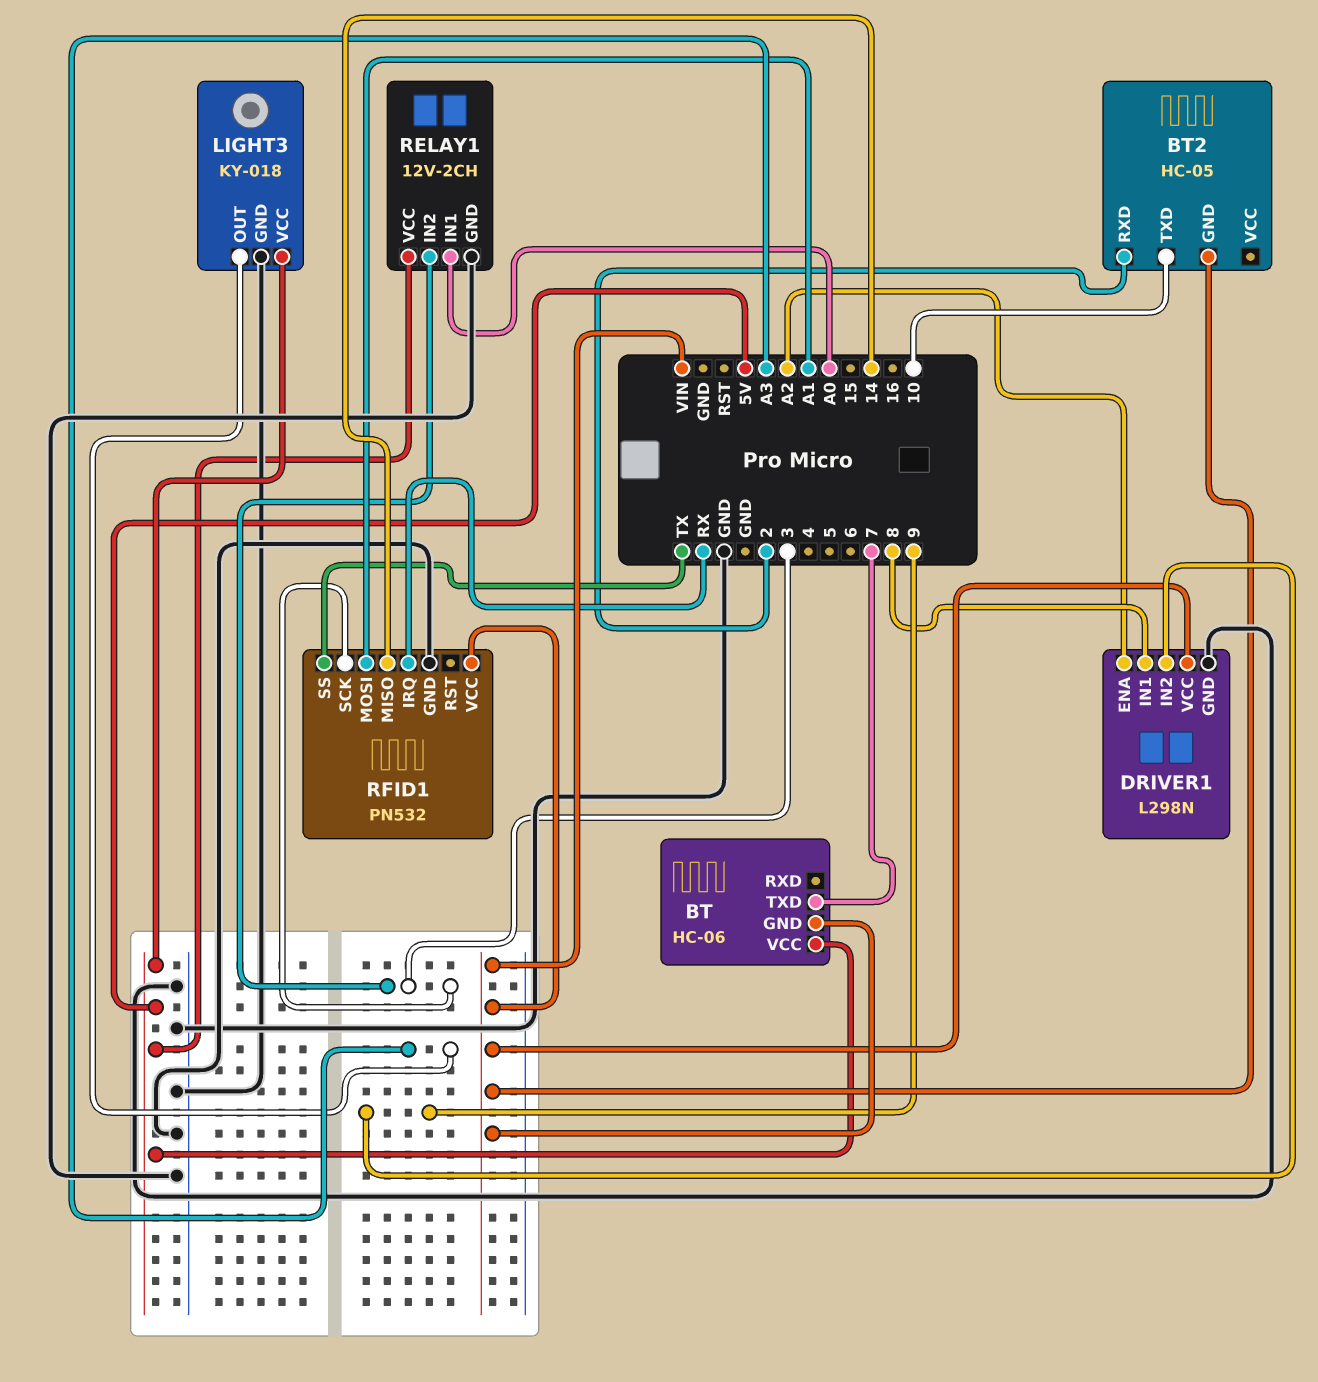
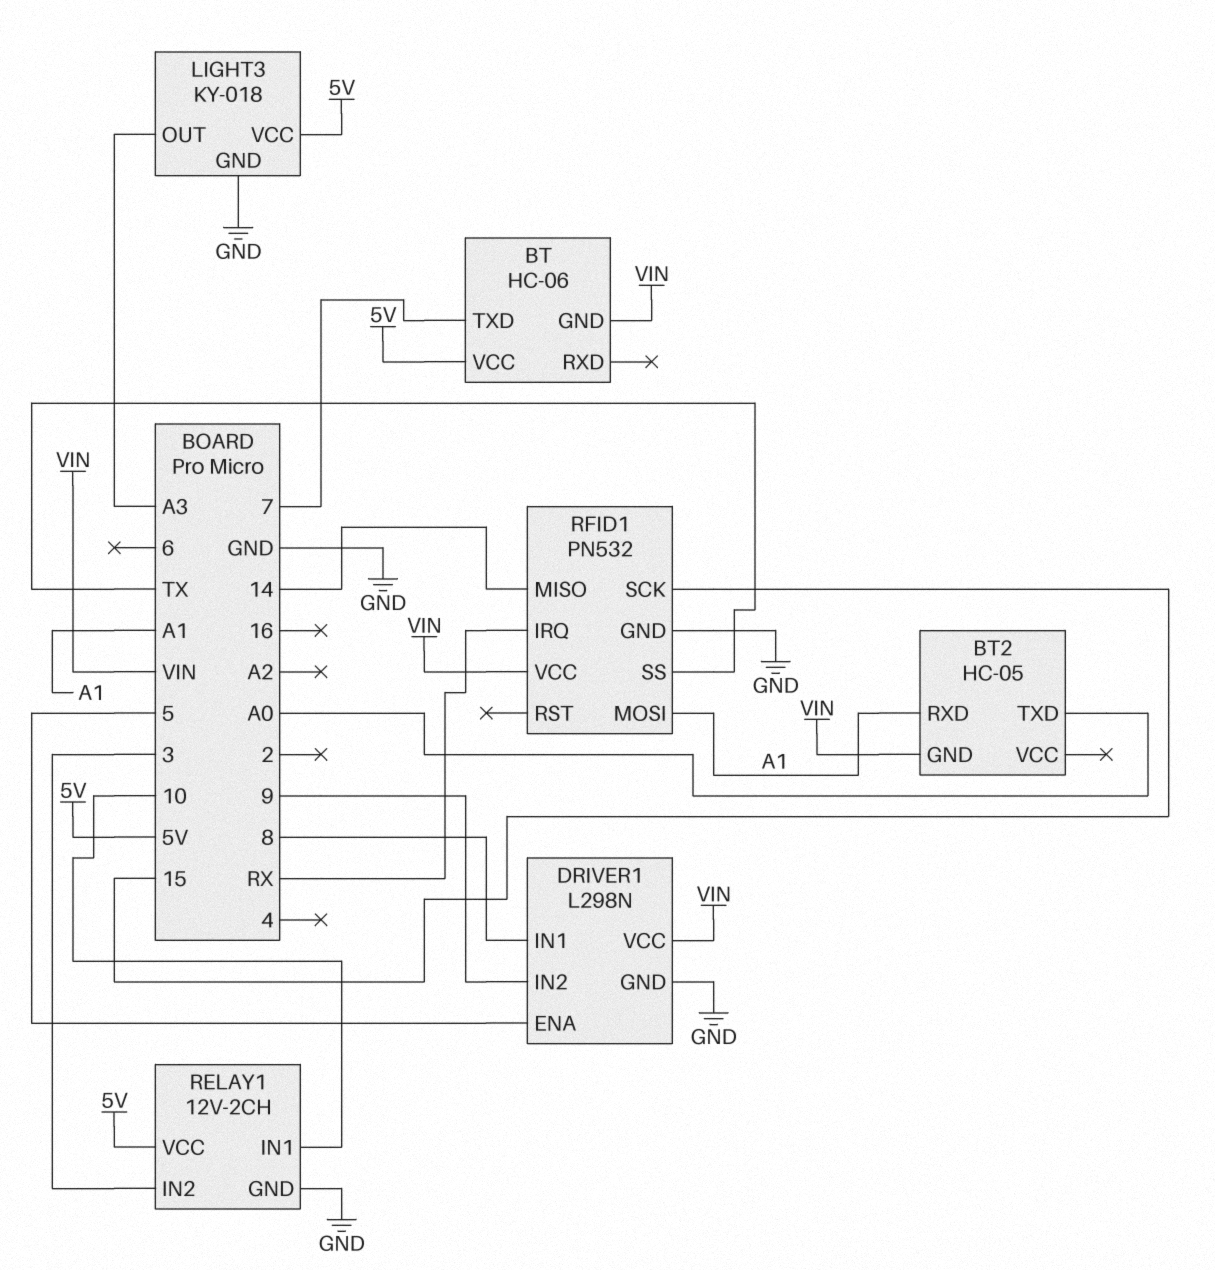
BT2 pin RXD: 2 -> A1
BT2 pin TXD: 10 -> A0
DRIVER1 pin ENA: A2 -> 5
RELAY1 pin IN1: A0 -> 10
RFID1 pin SCK: 3 -> 15

